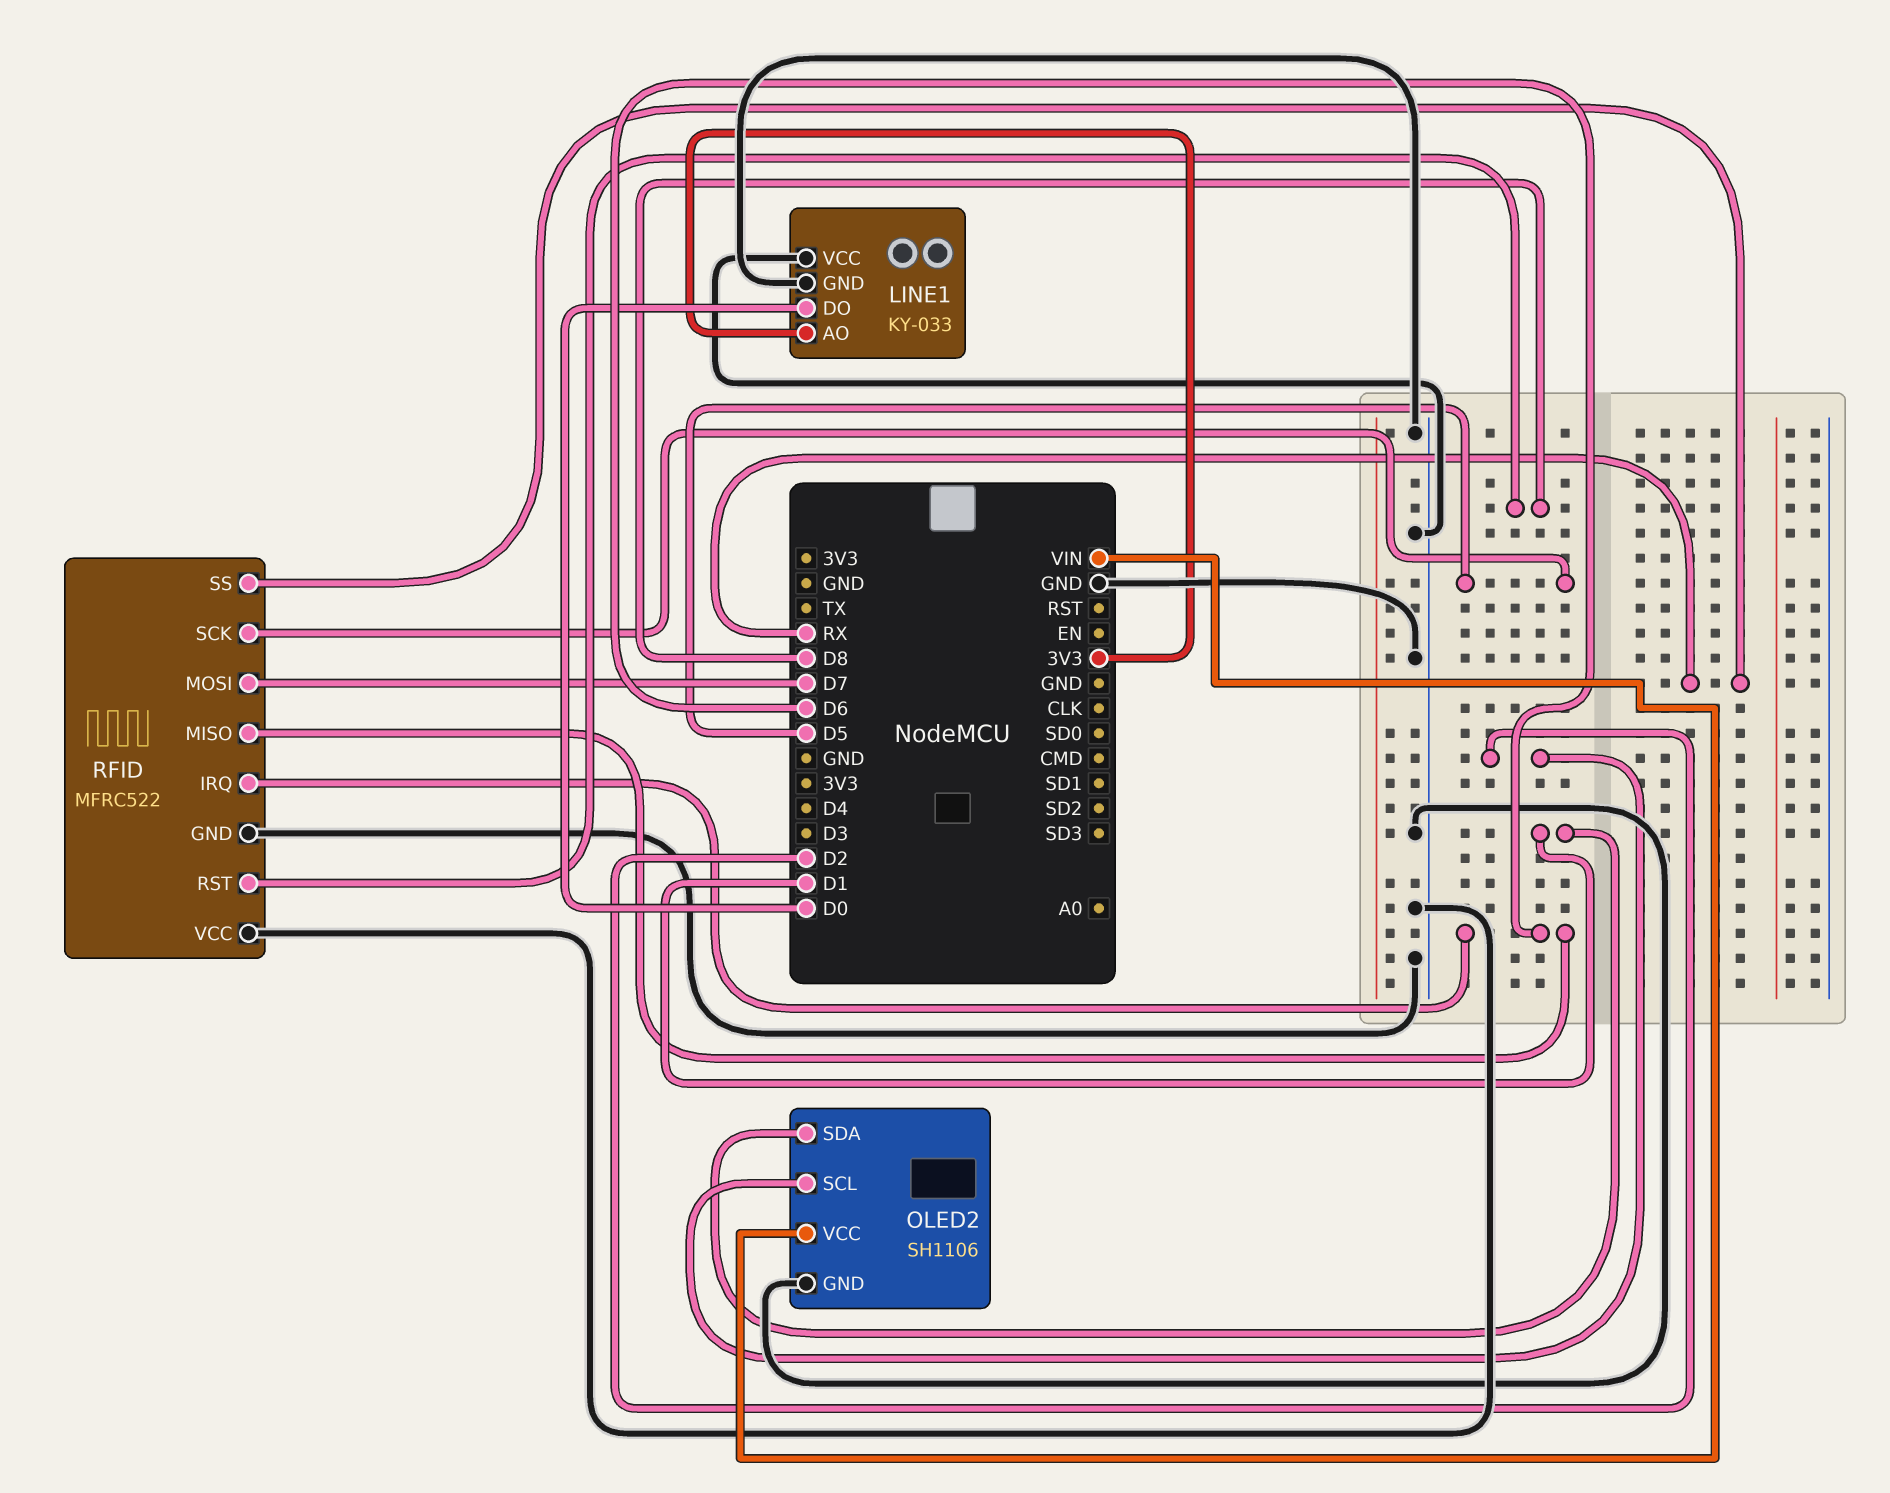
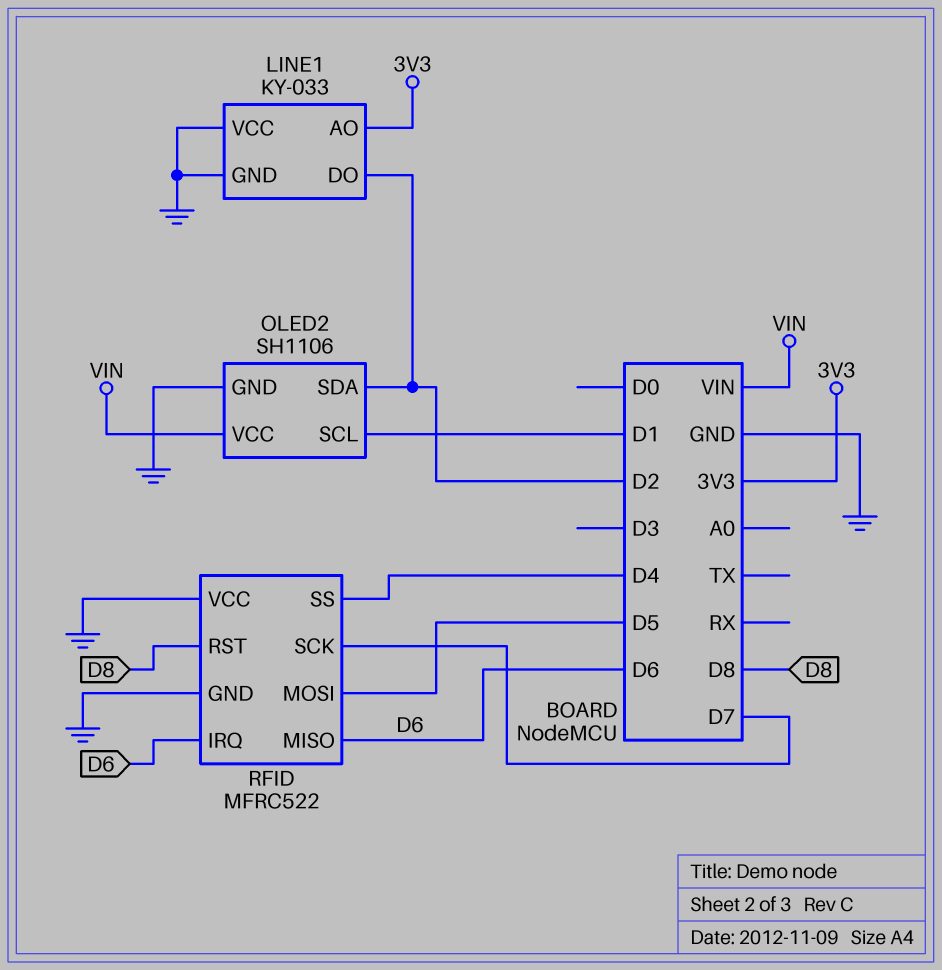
LINE1 pin DO: D0 -> D2
OLED2 pin SCL: D2 -> D1
OLED2 pin SDA: D1 -> D2
RFID pin MOSI: D7 -> D5
RFID pin SCK: D5 -> D7
RFID pin SS: RX -> D4

